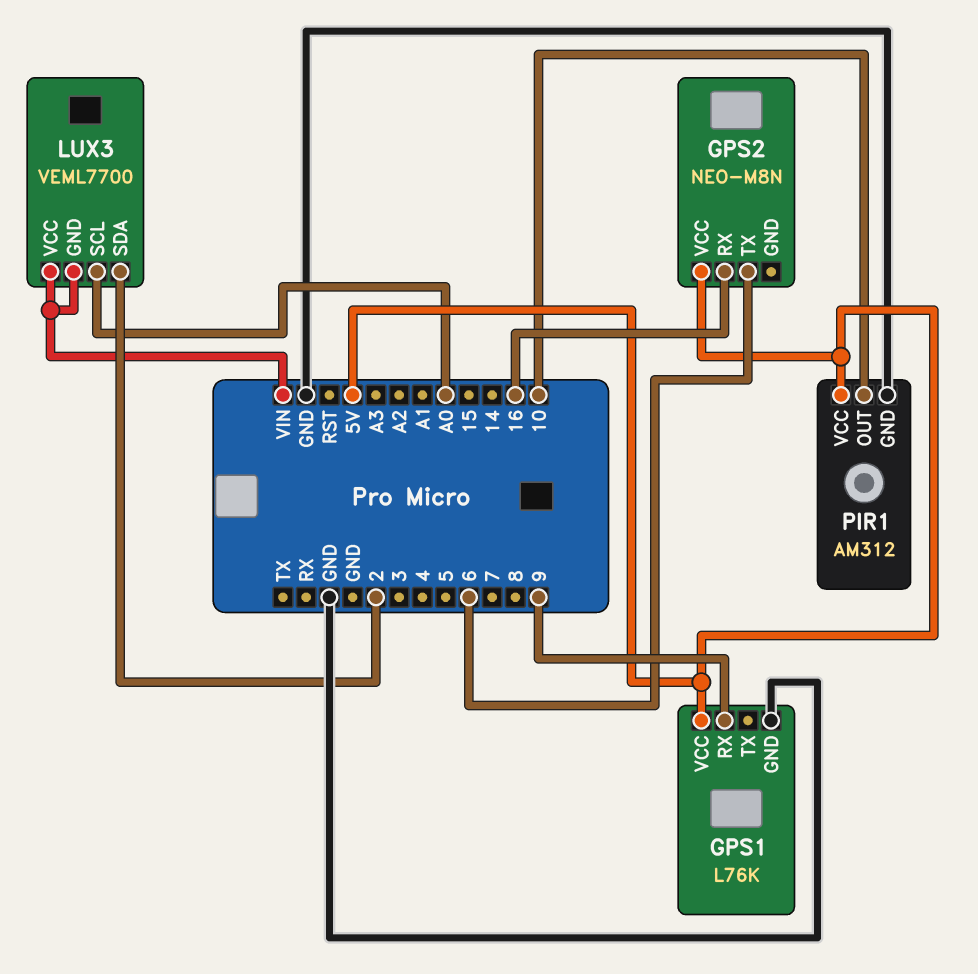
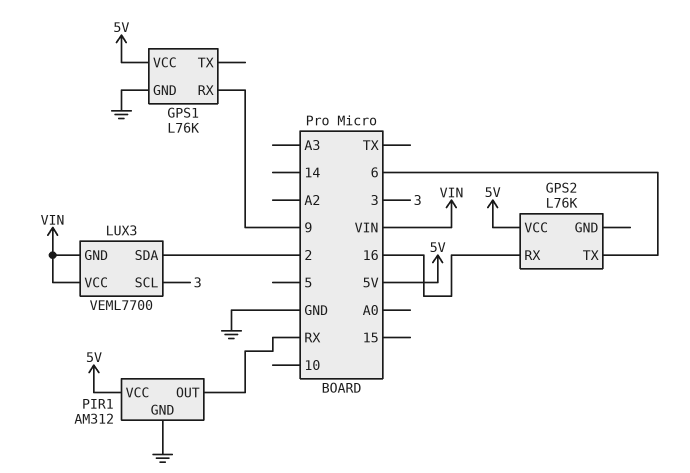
GPS2: NEO-M8N -> L76K
LUX3 pin SCL: A0 -> 3
PIR1 pin OUT: 10 -> RX

